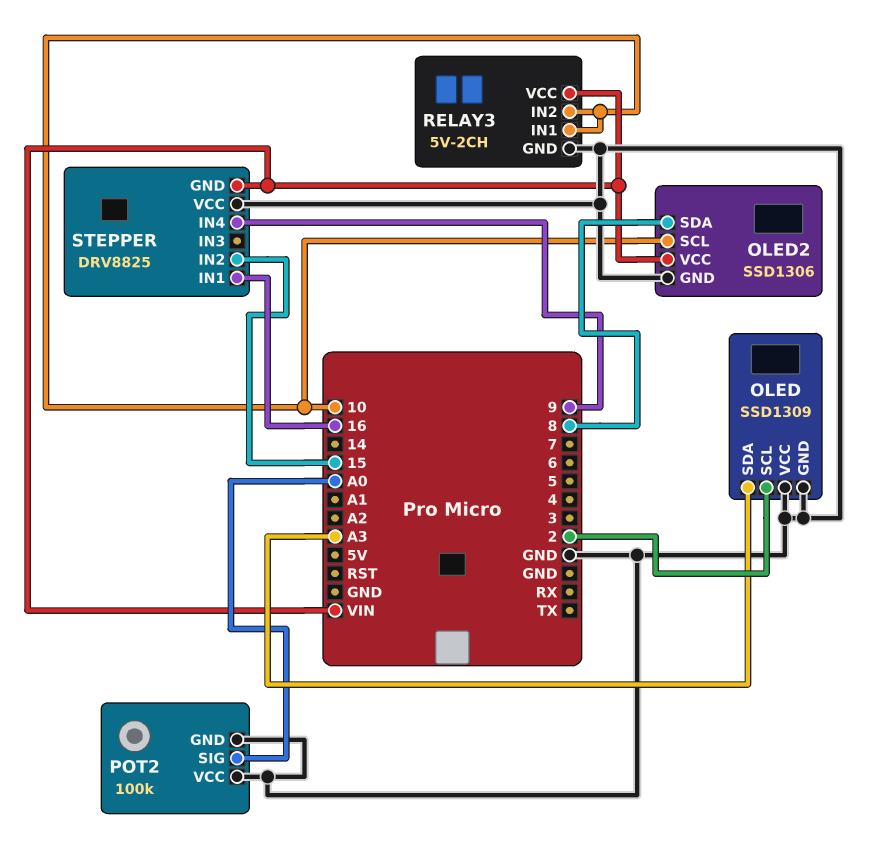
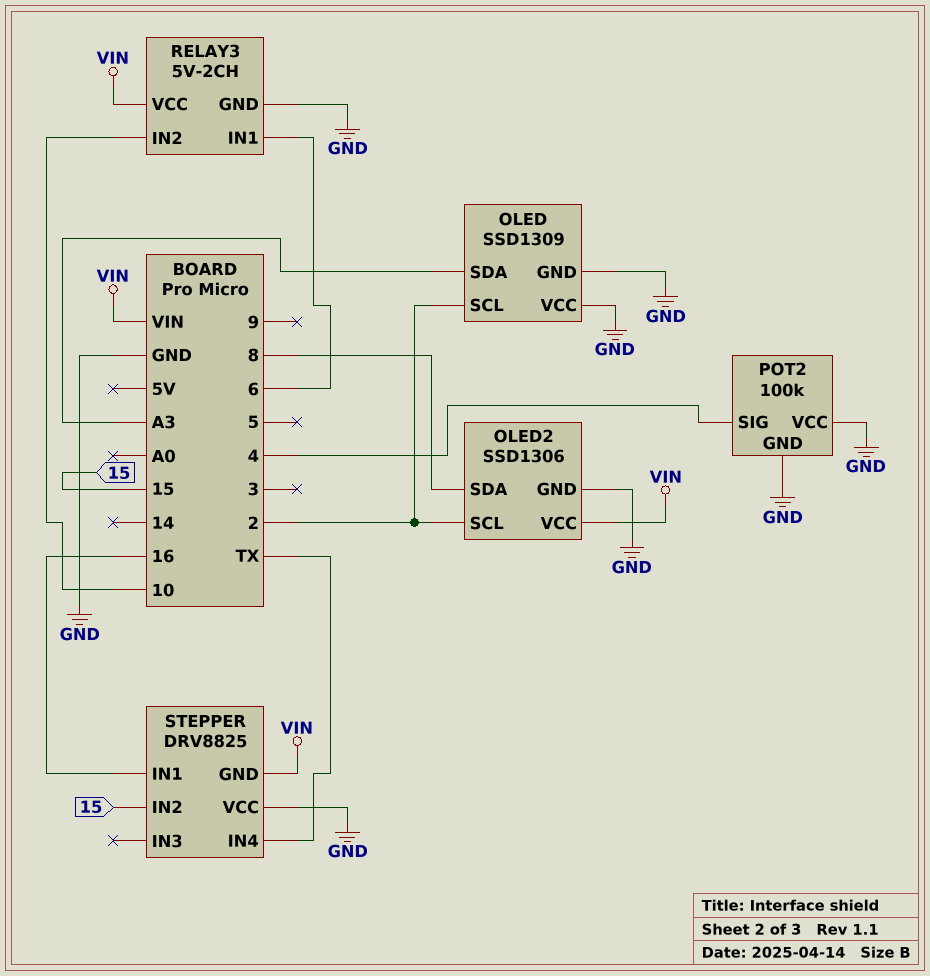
OLED2 pin SCL: 10 -> 2
POT2 pin SIG: A0 -> 4
RELAY3 pin IN1: 10 -> 6
STEPPER pin IN4: 9 -> TX

